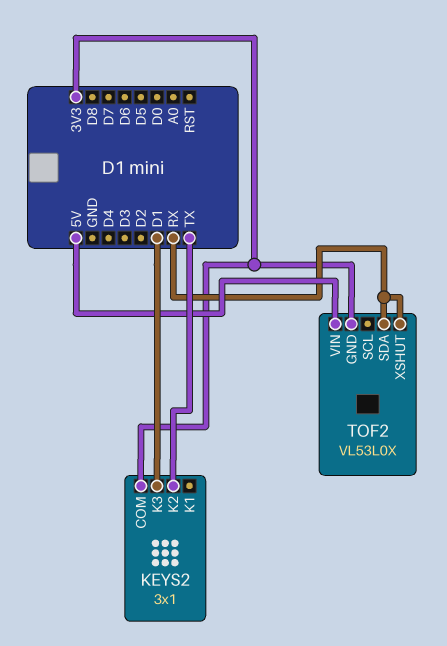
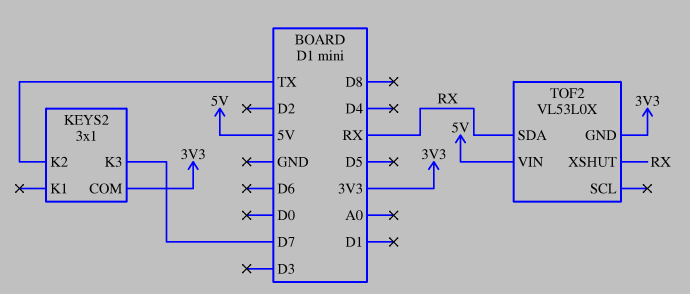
KEYS2 pin K3: D1 -> D7

